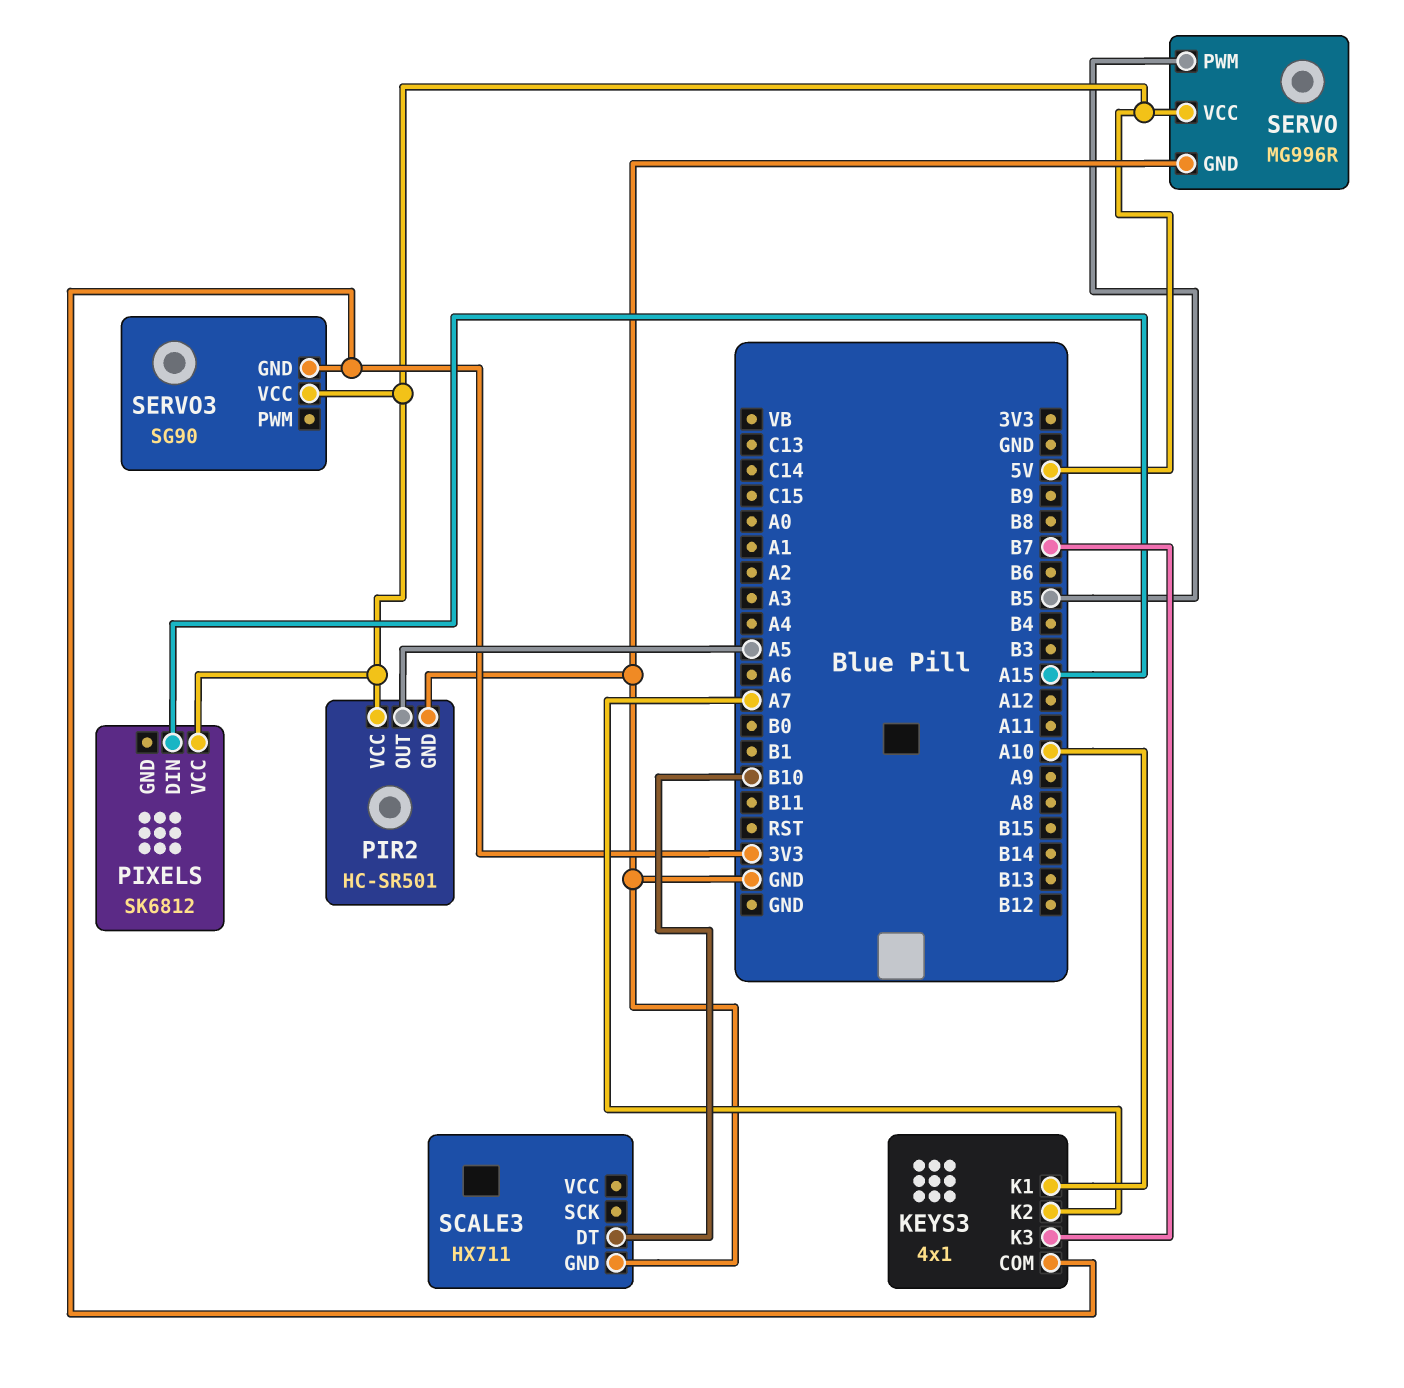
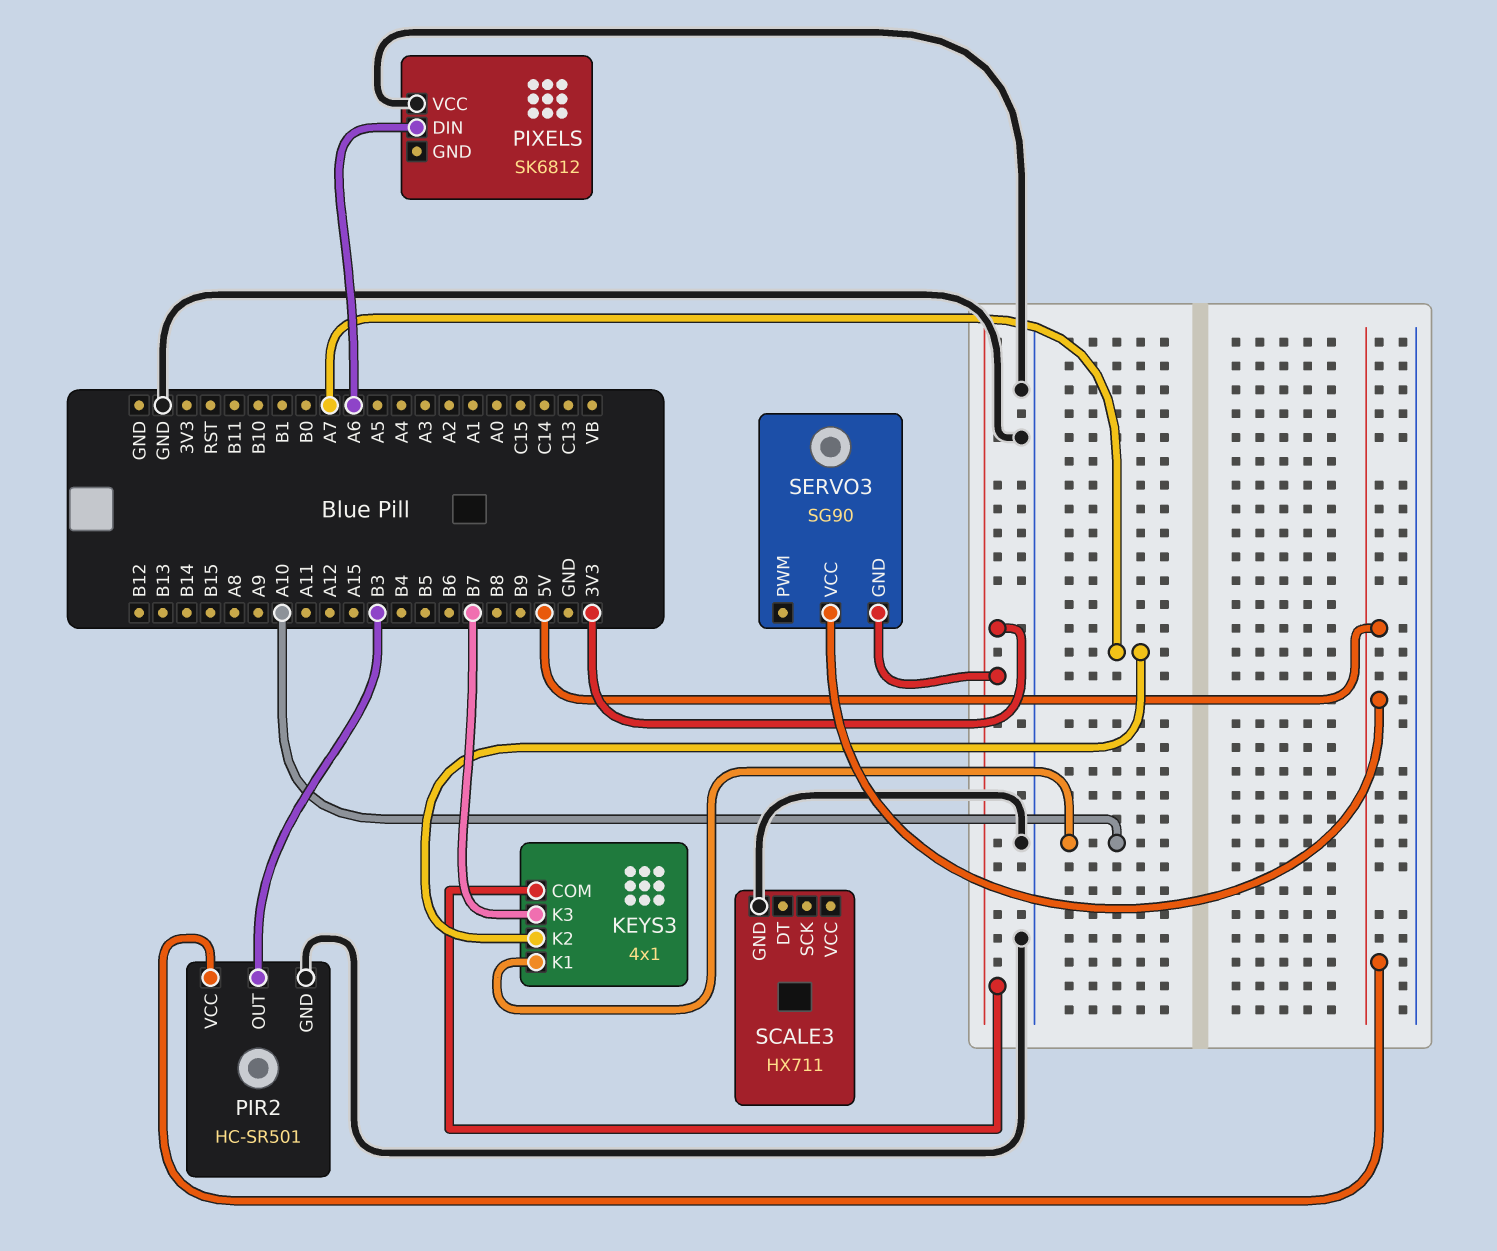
PIR2 pin OUT: A5 -> B3
PIXELS pin DIN: A15 -> A6
PIXELS pin VCC: 5V -> GND
SCALE3 pin DT: B10 -> none
SERVO: MG996R -> none
SERVO pin GND: GND -> none
SERVO pin PWM: B5 -> none
SERVO pin VCC: 5V -> none

